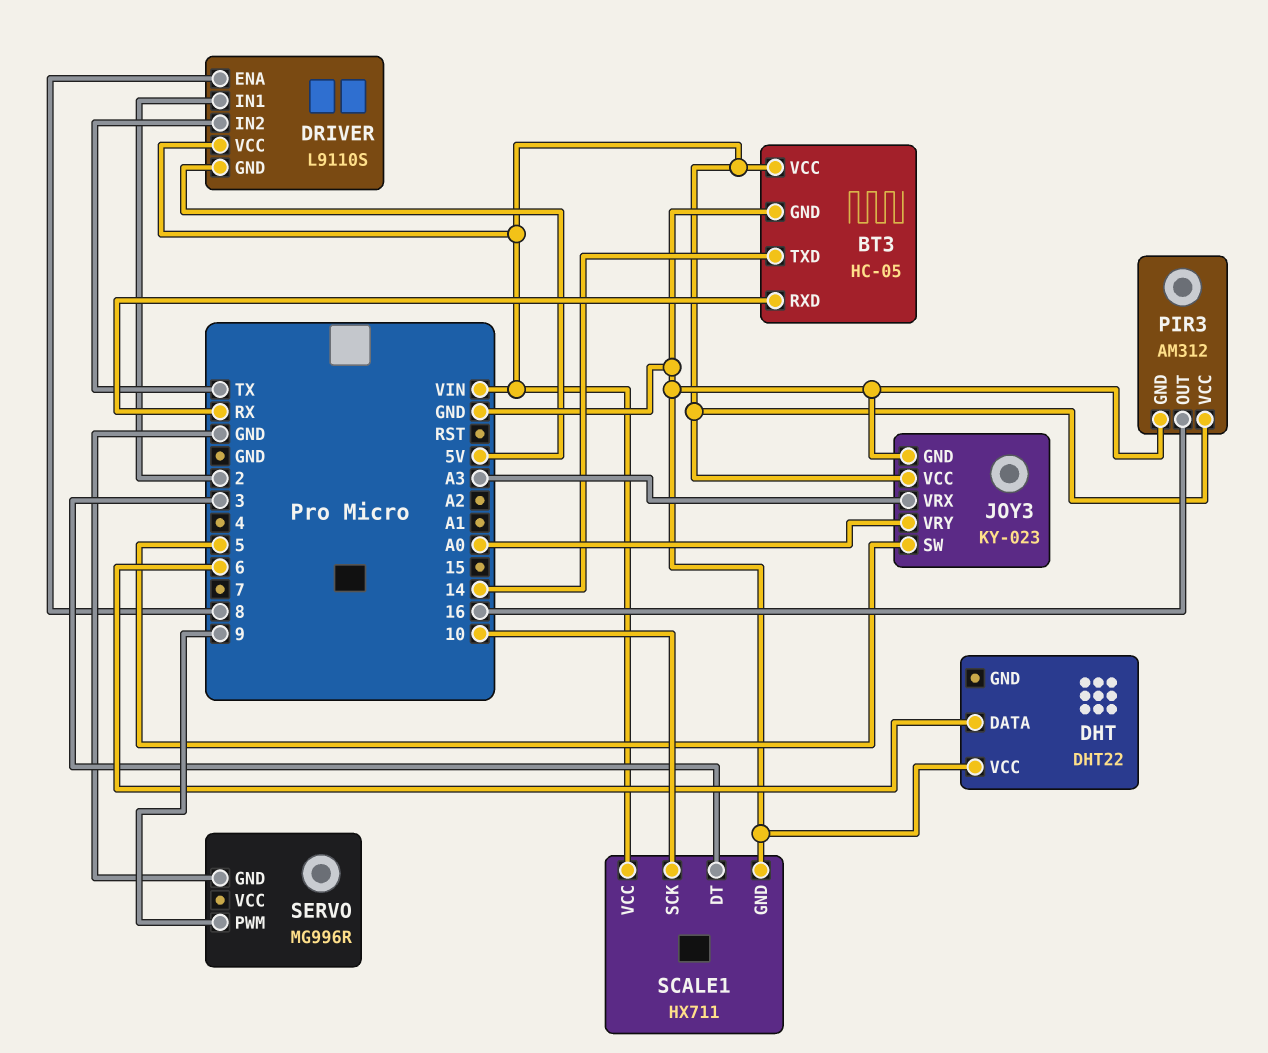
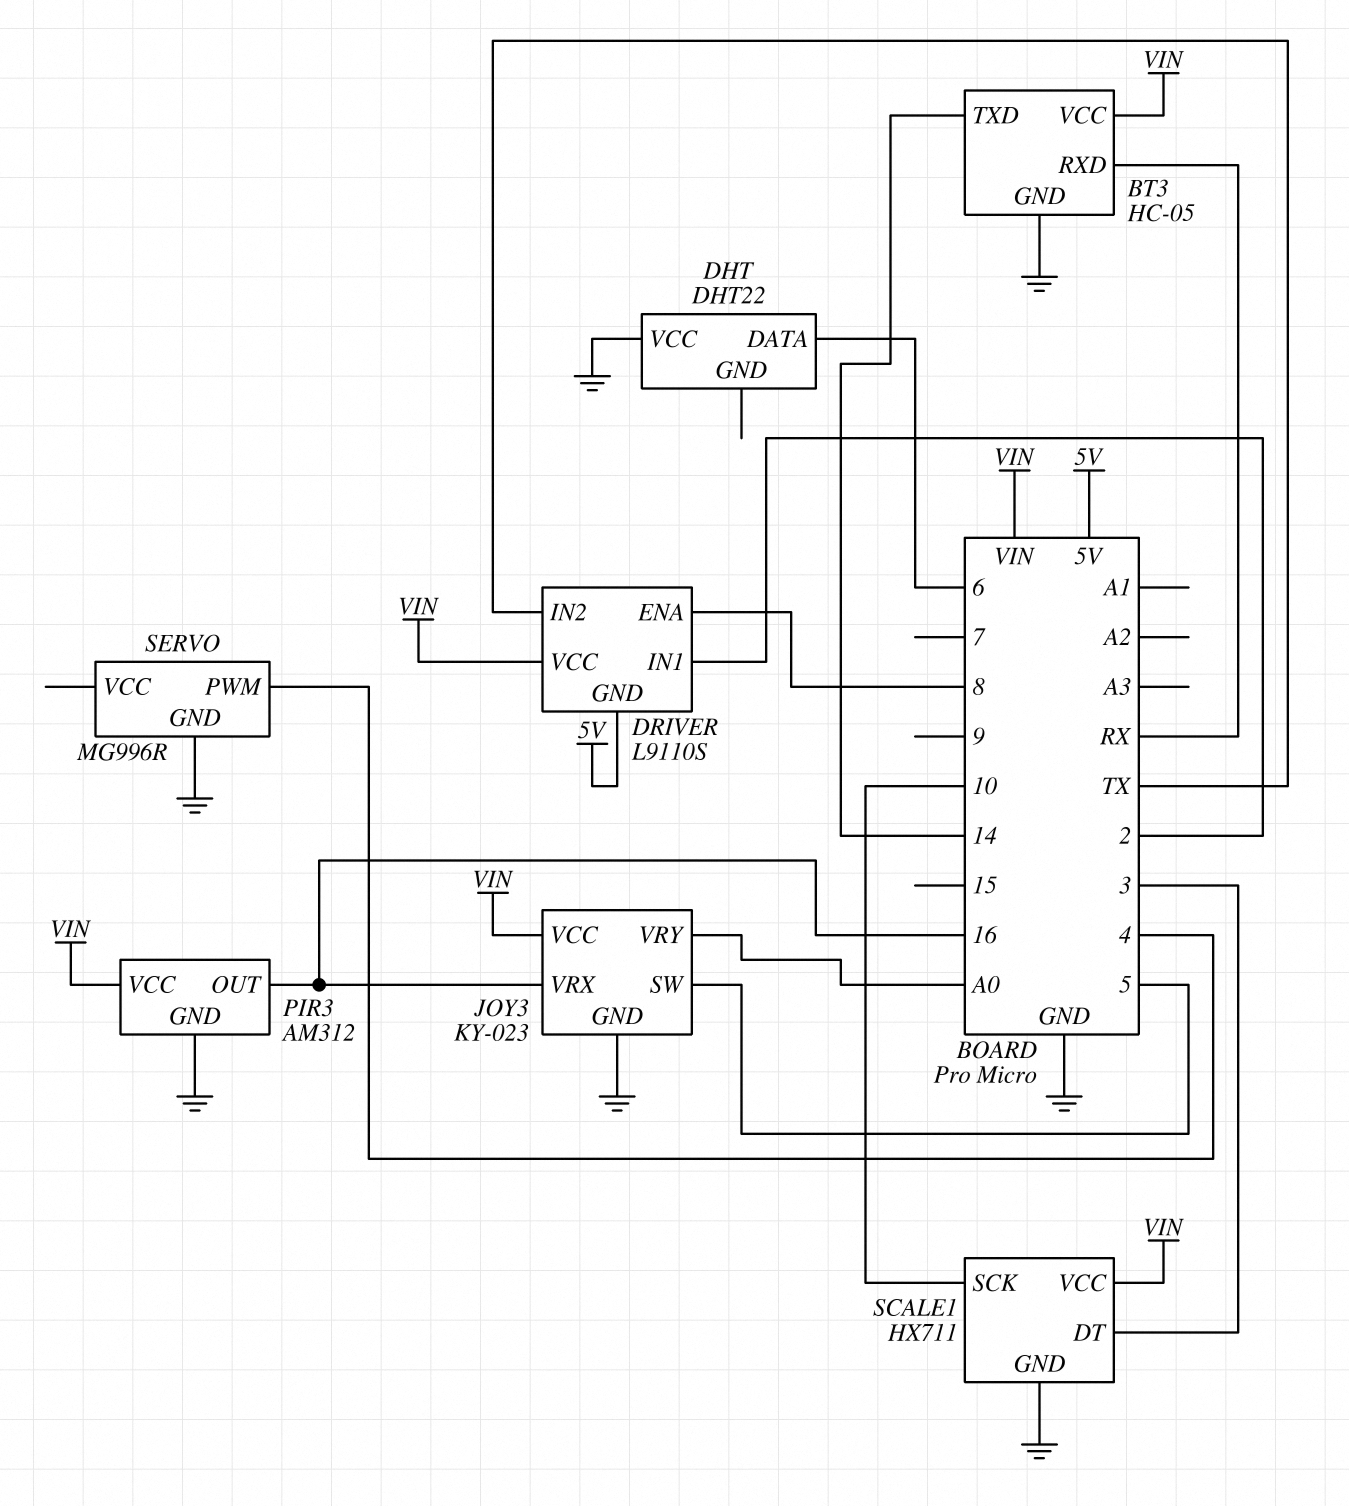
JOY3 pin VRX: A3 -> 16
SERVO pin PWM: 9 -> 4

